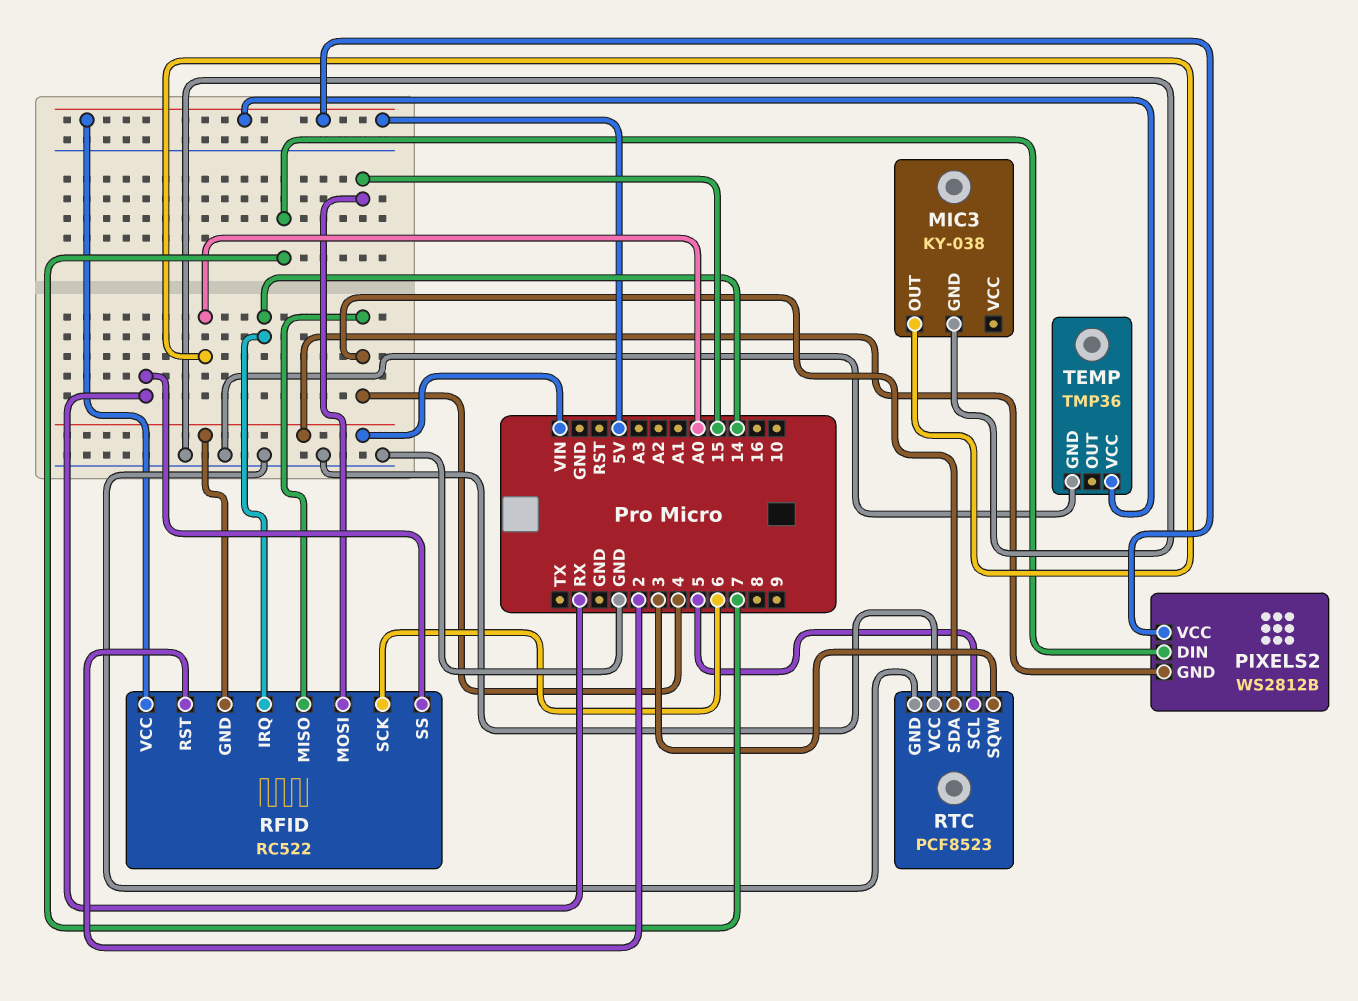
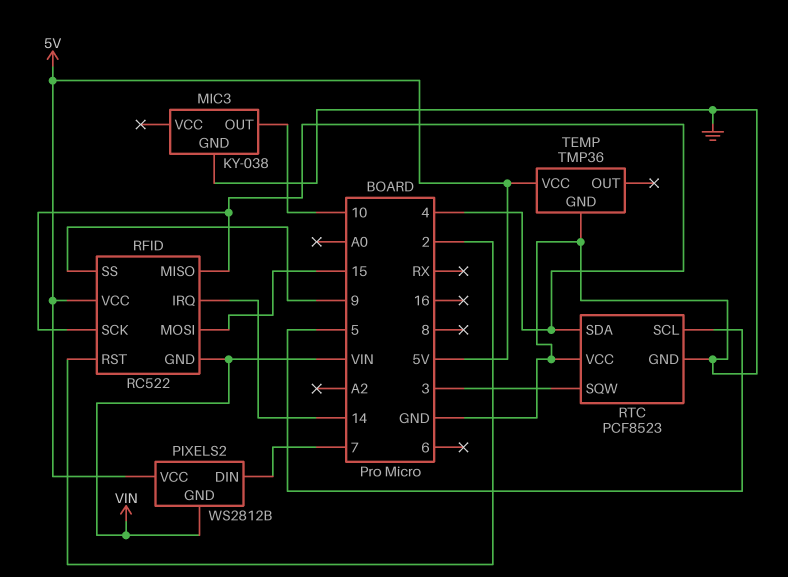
MIC3 pin OUT: A0 -> 10
RFID pin SCK: 6 -> 4
RFID pin SS: RX -> 9

